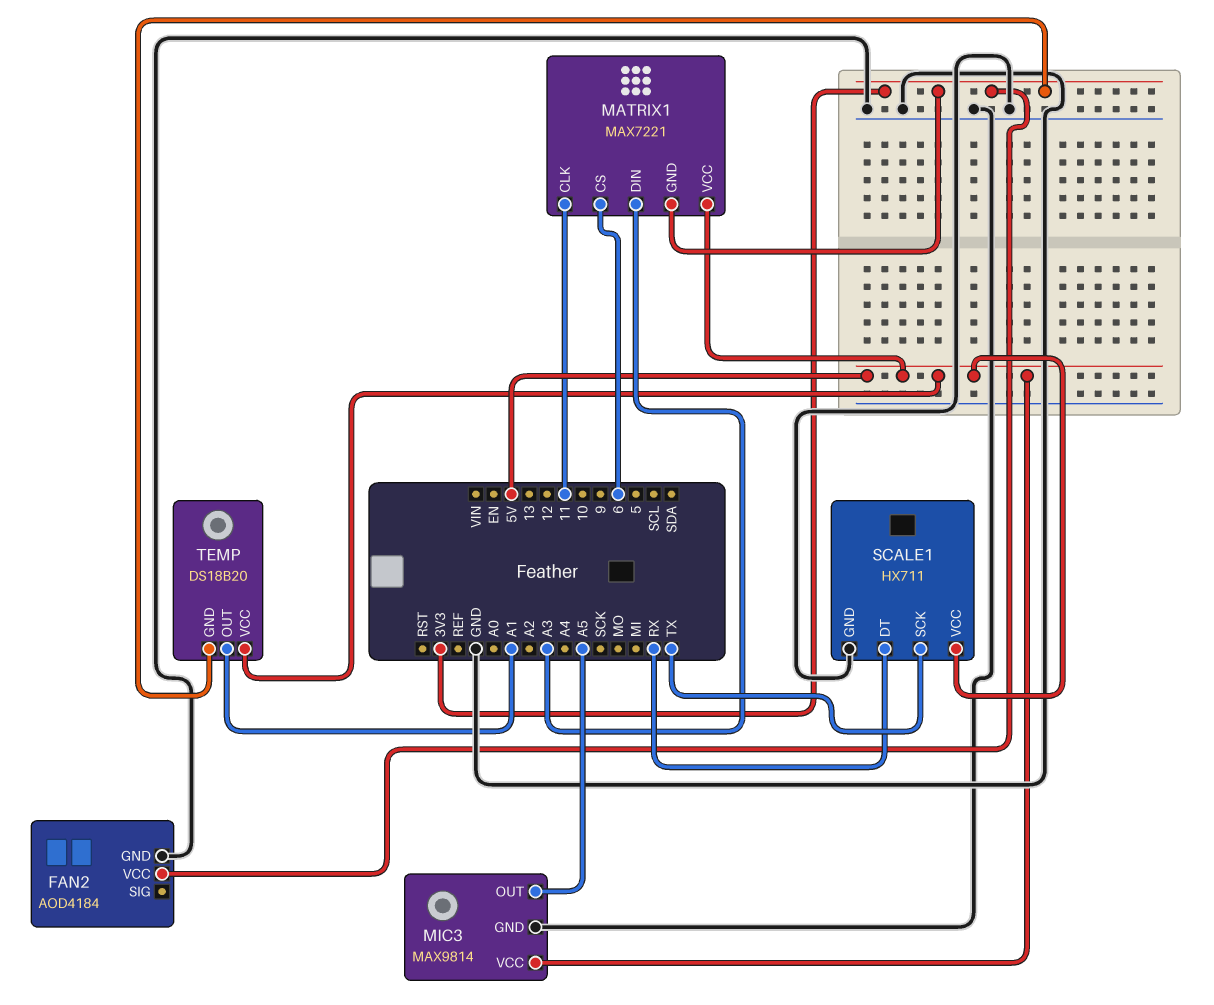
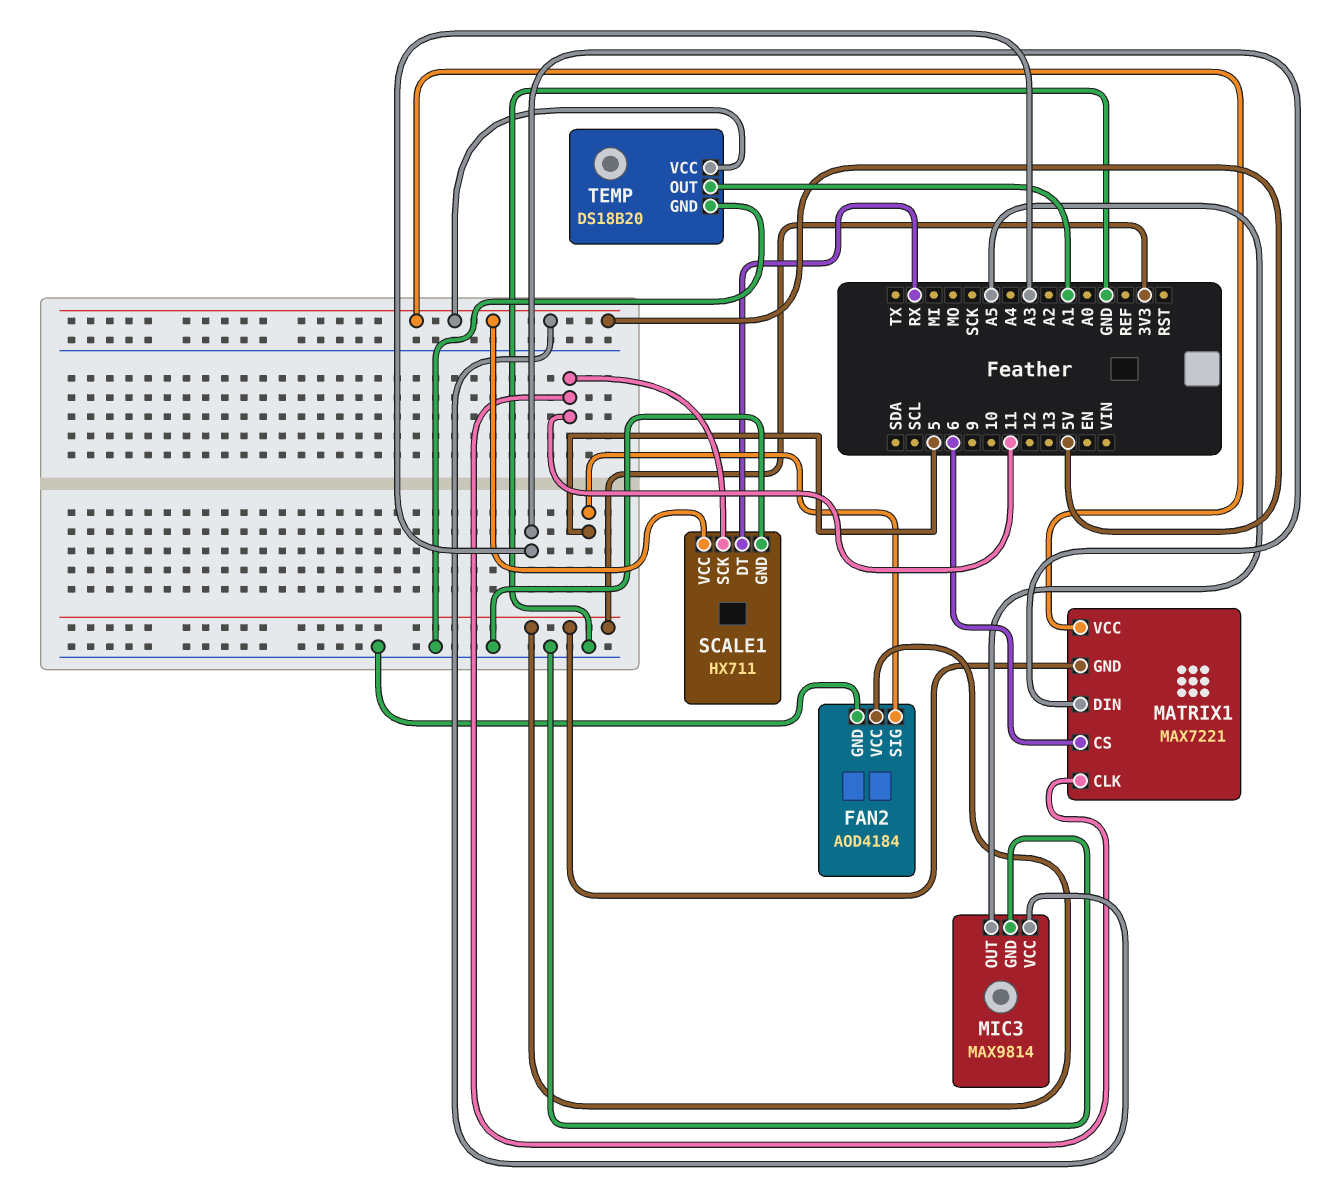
FAN2 pin SIG: none -> 5
SCALE1 pin SCK: TX -> 11
TEMP pin GND: 3V3 -> GND

